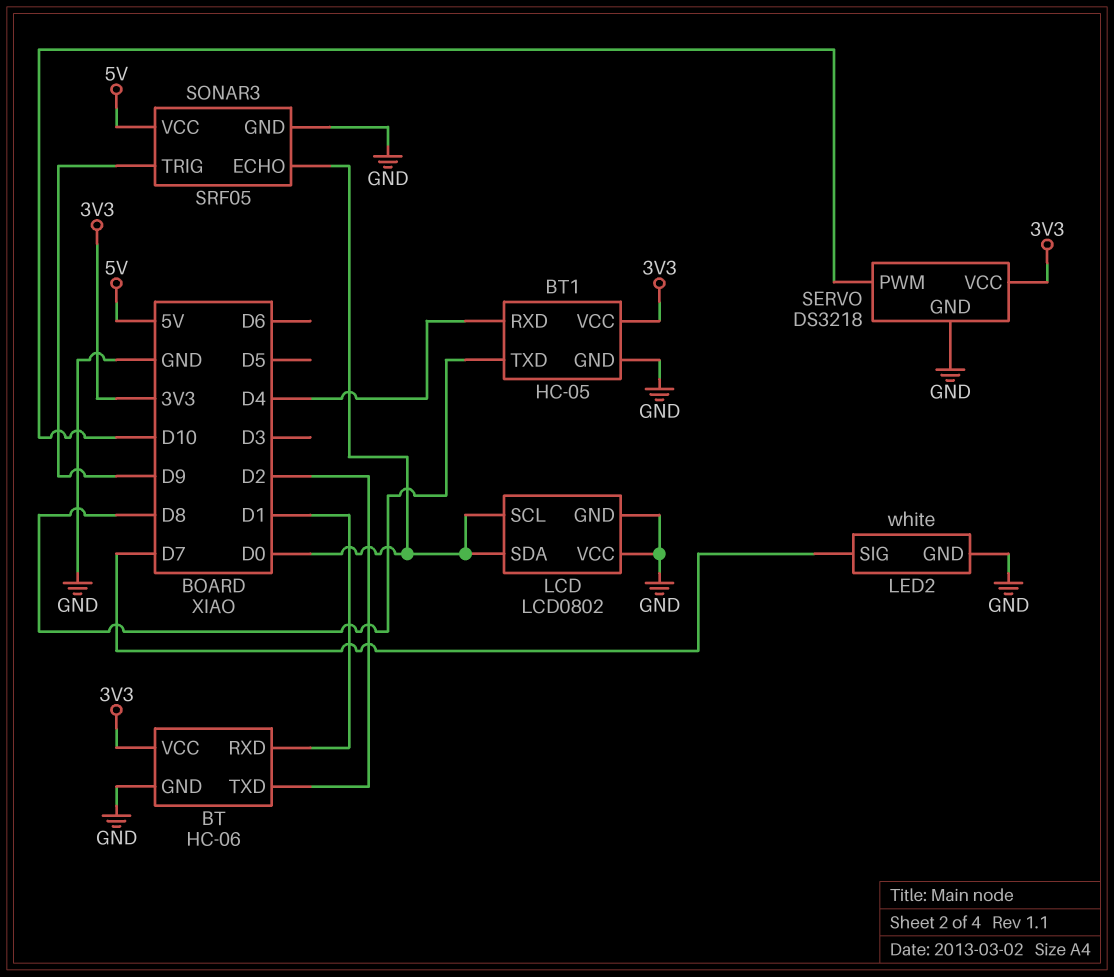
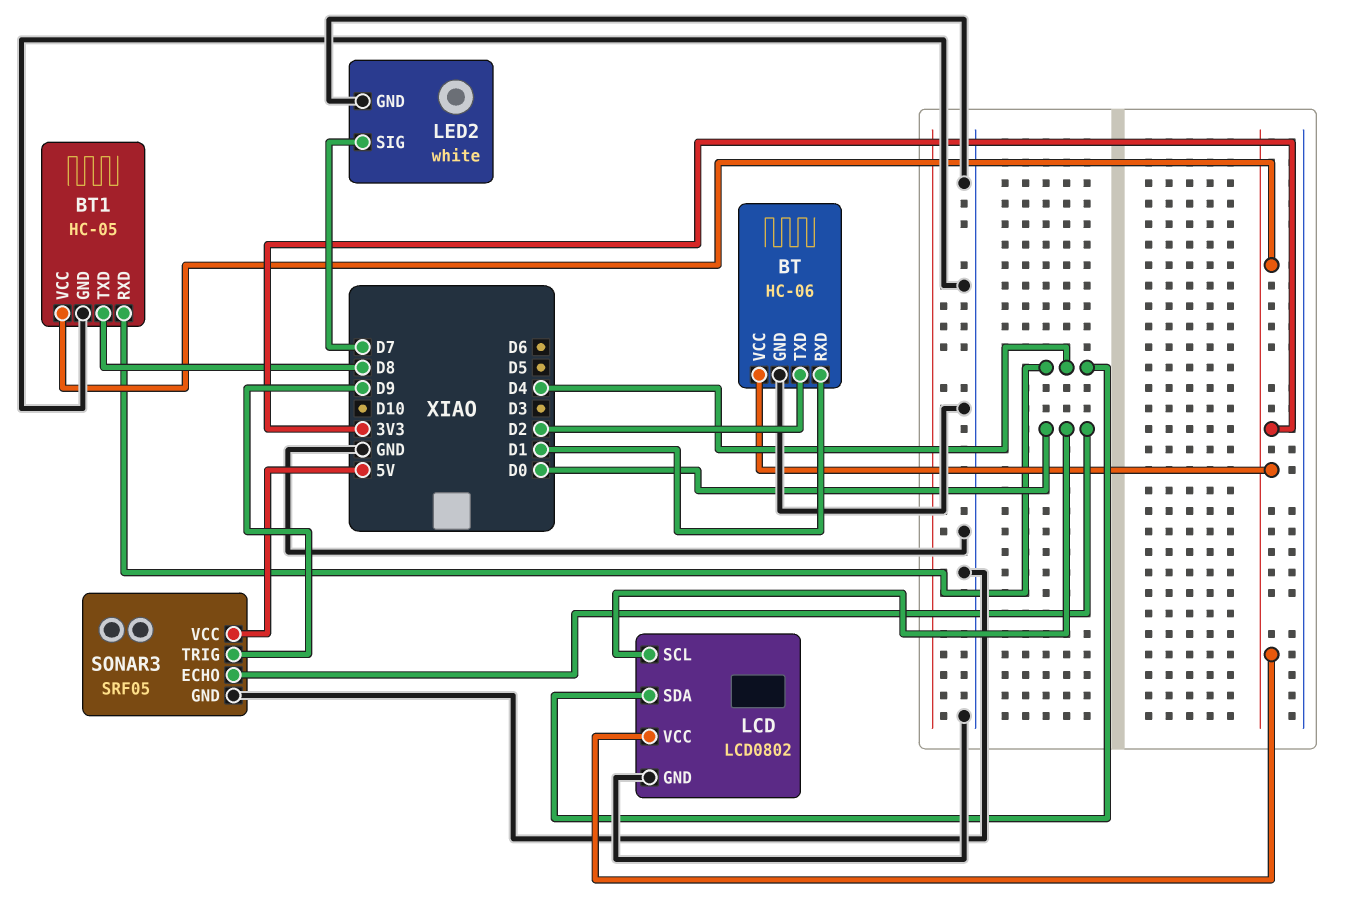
LCD pin SDA: D0 -> D4
LCD pin VCC: GND -> 3V3
SERVO: DS3218 -> none
SERVO pin GND: GND -> none
SERVO pin PWM: D10 -> none
SERVO pin VCC: 3V3 -> none

